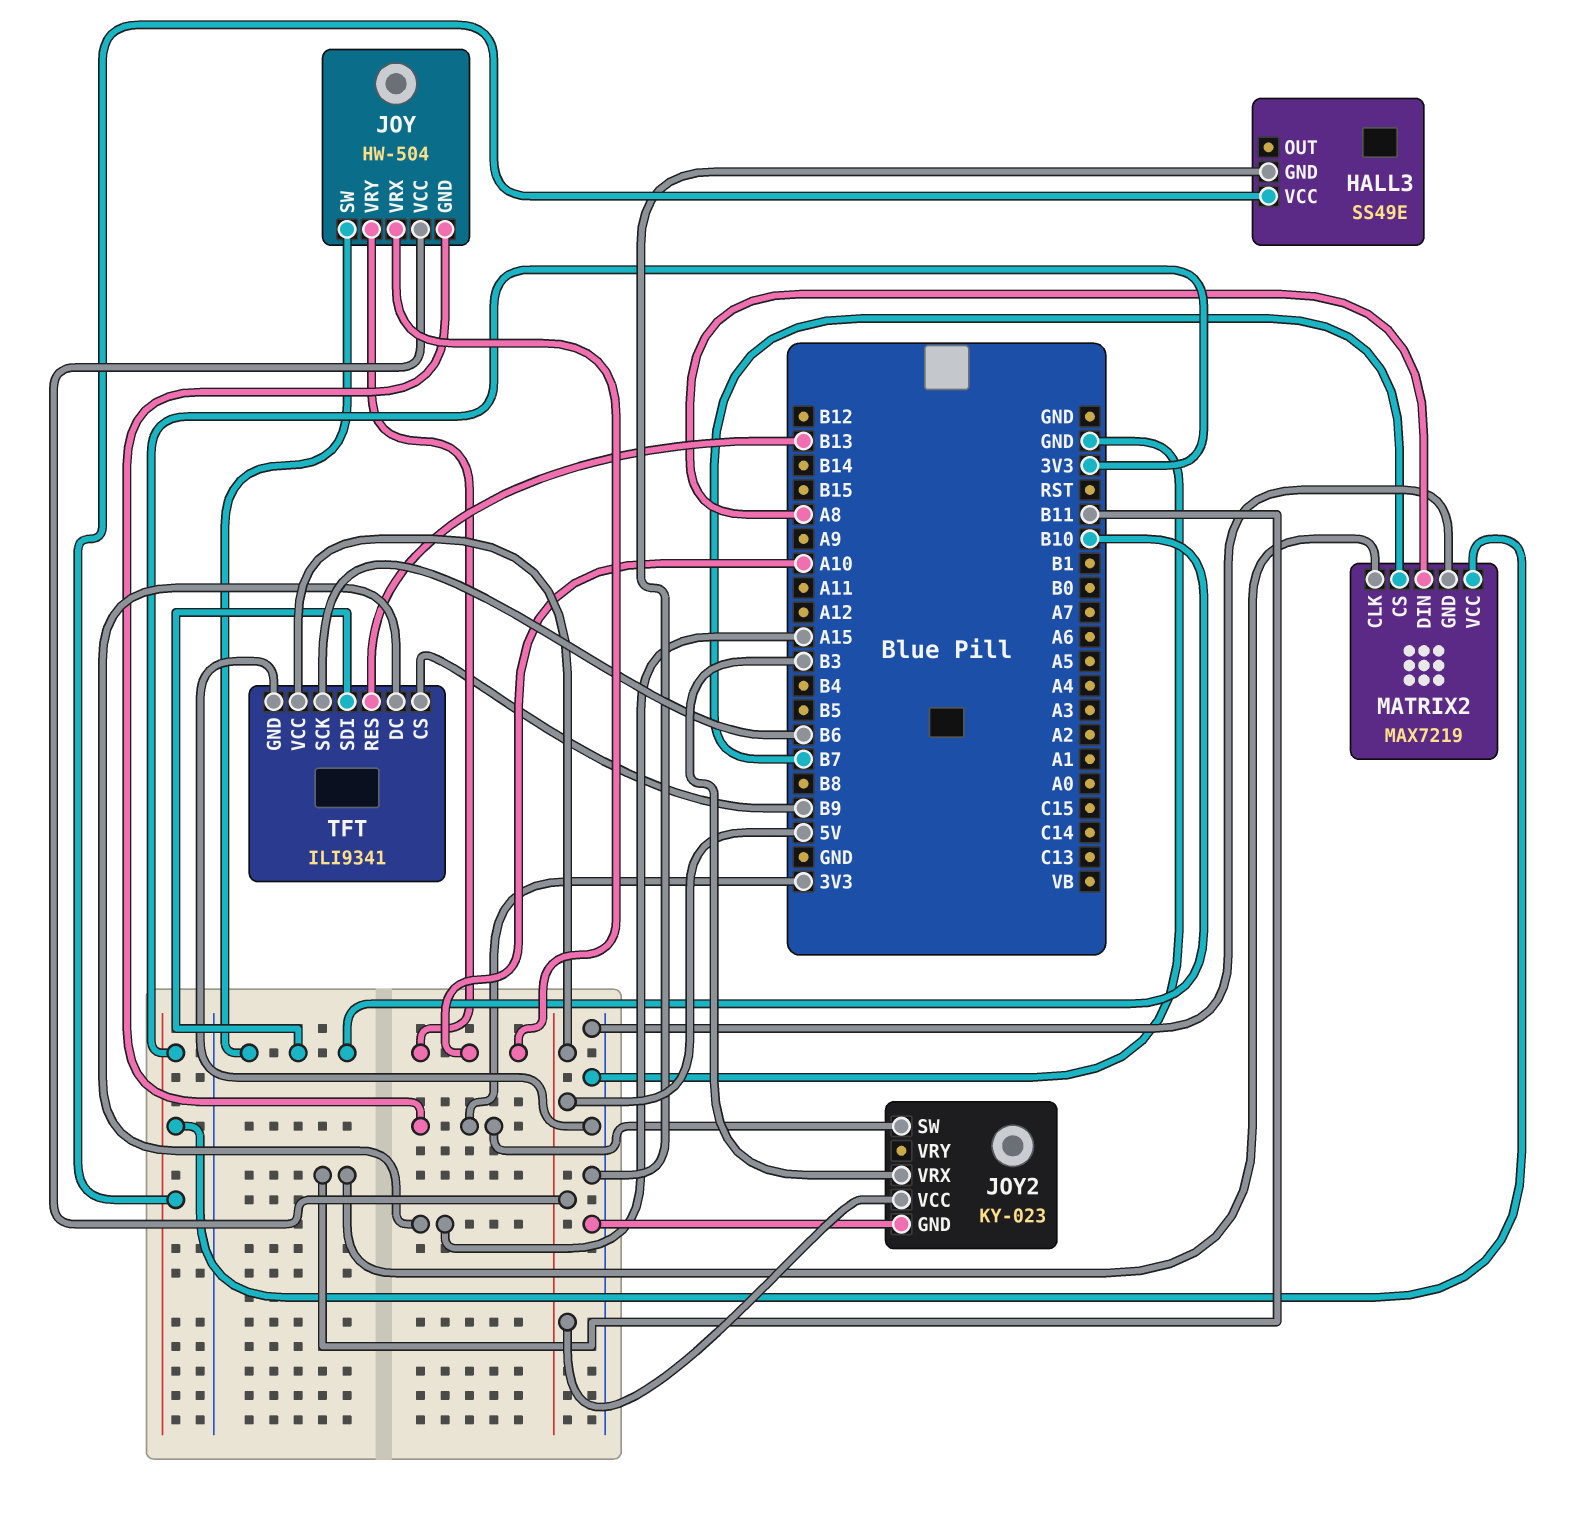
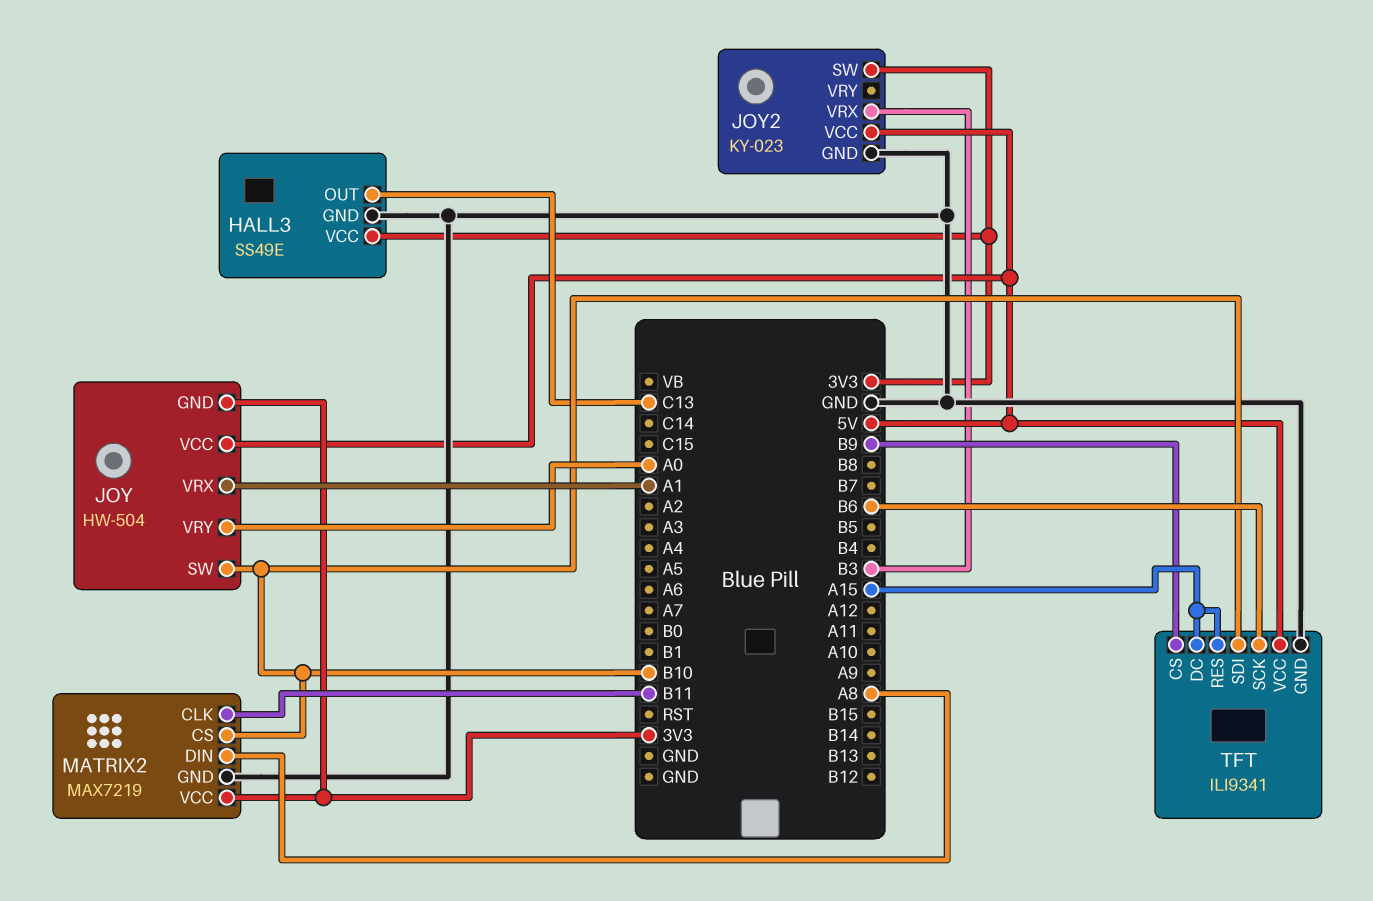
HALL3 pin OUT: none -> C13
JOY pin VRX: A10 -> A1
JOY pin VRY: A10 -> A0
MATRIX2 pin CS: B7 -> B10
TFT pin RES: B13 -> A15

